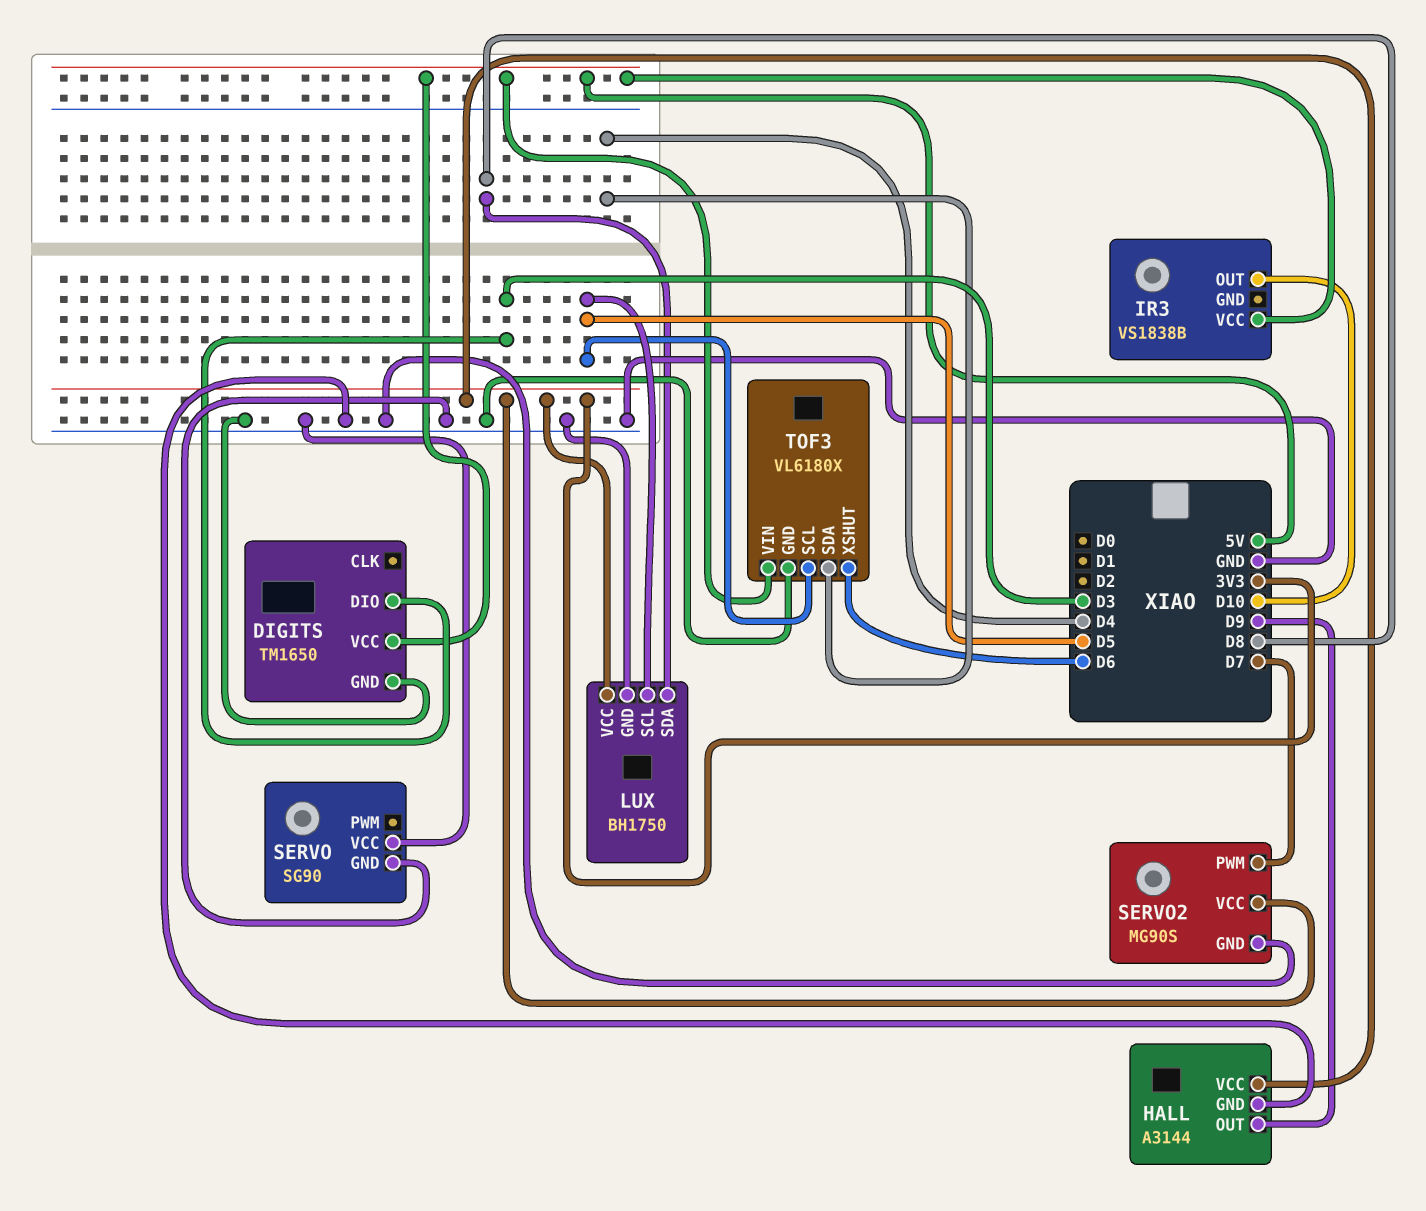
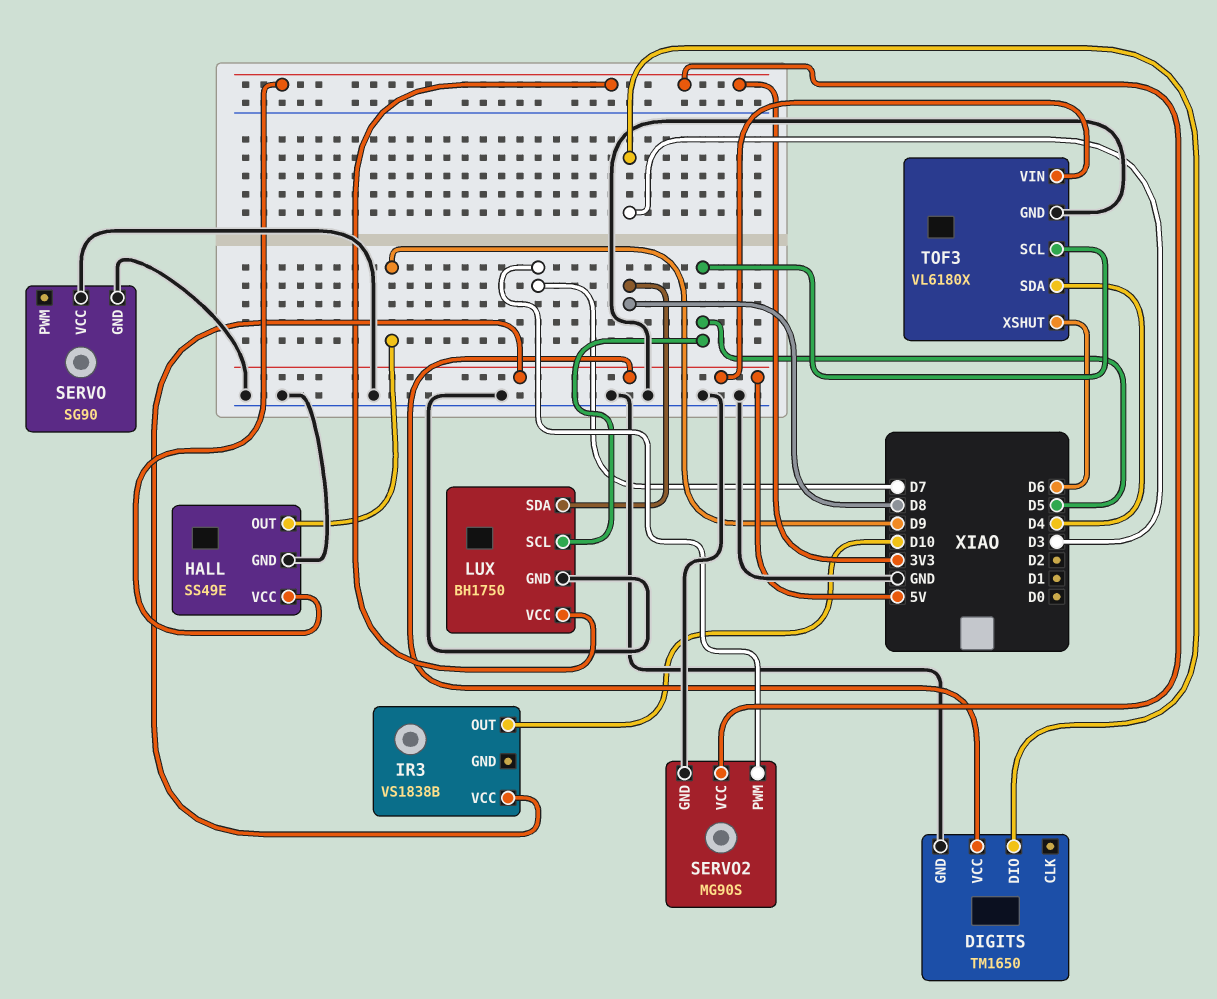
HALL: A3144 -> SS49E

